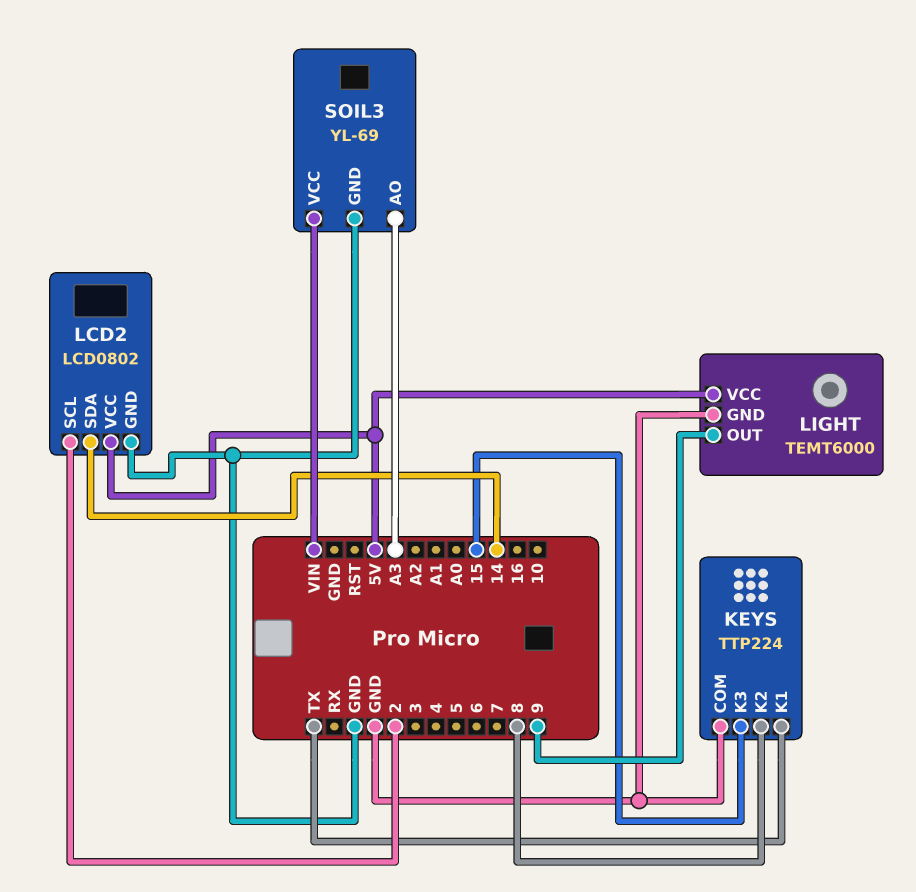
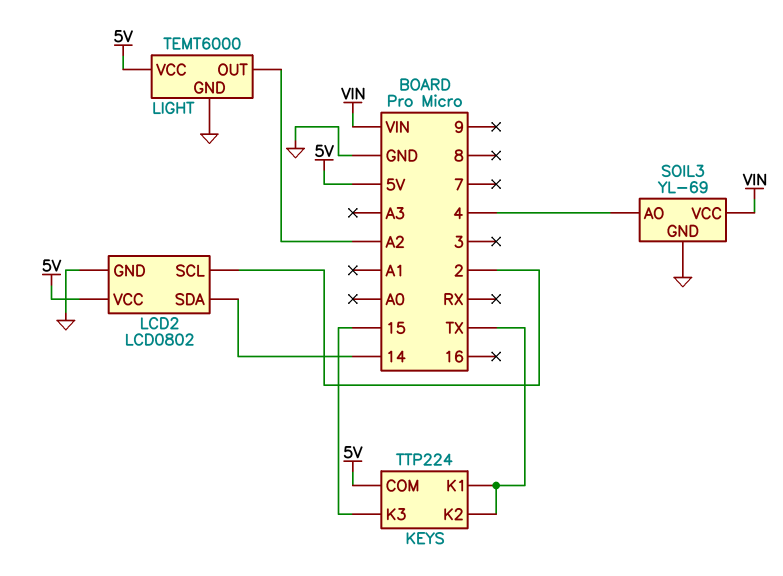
KEYS pin COM: GND -> 5V
KEYS pin K2: 8 -> TX
LIGHT pin OUT: 9 -> A2
SOIL3 pin AO: A3 -> 4

